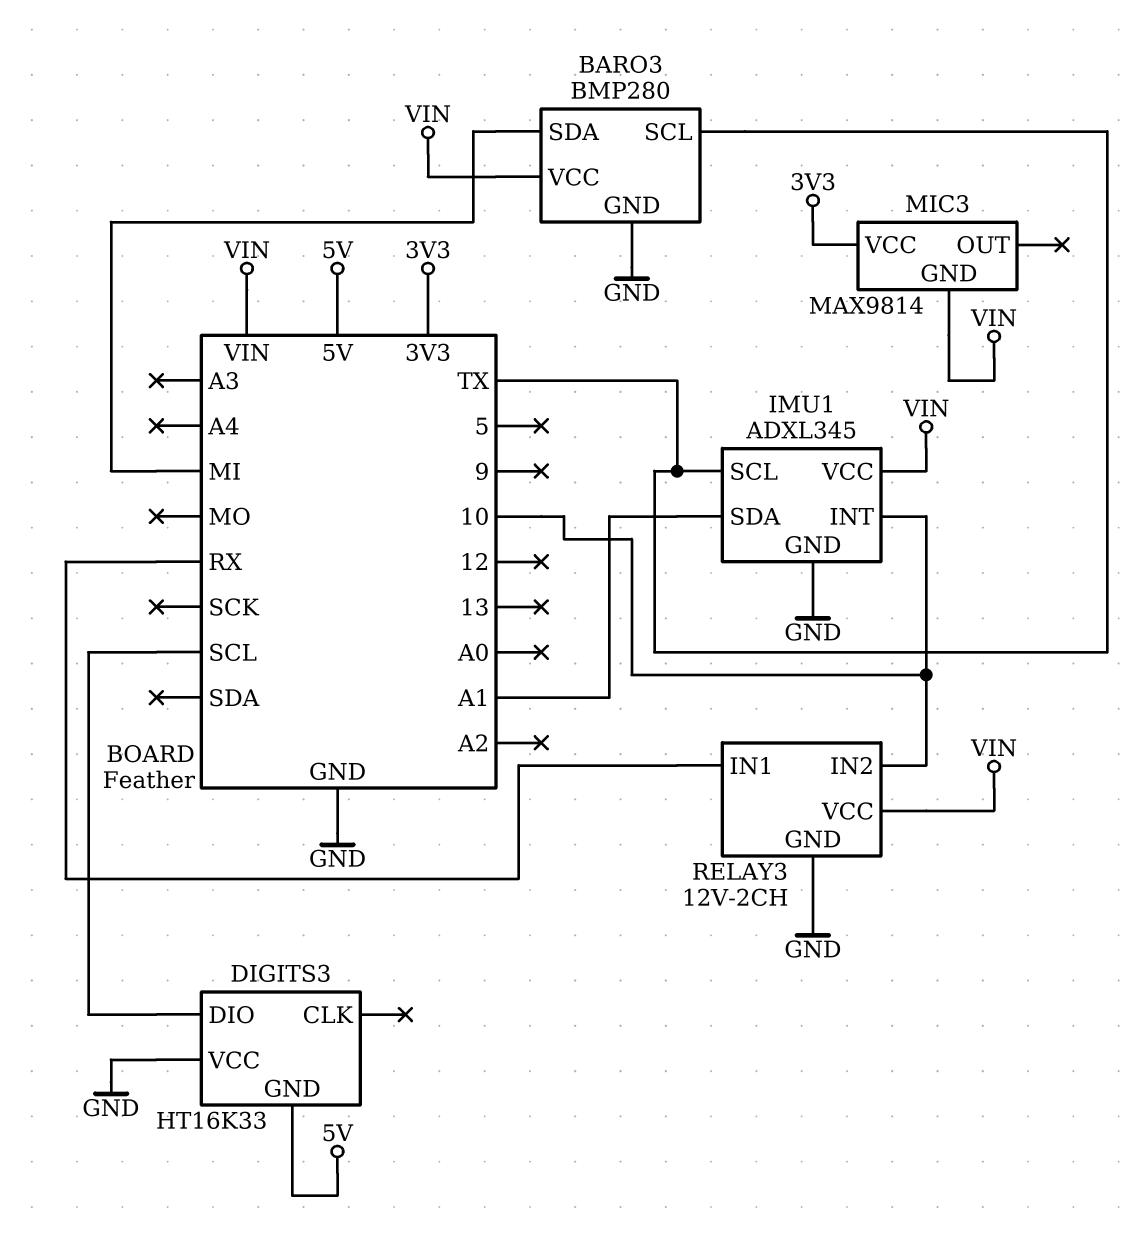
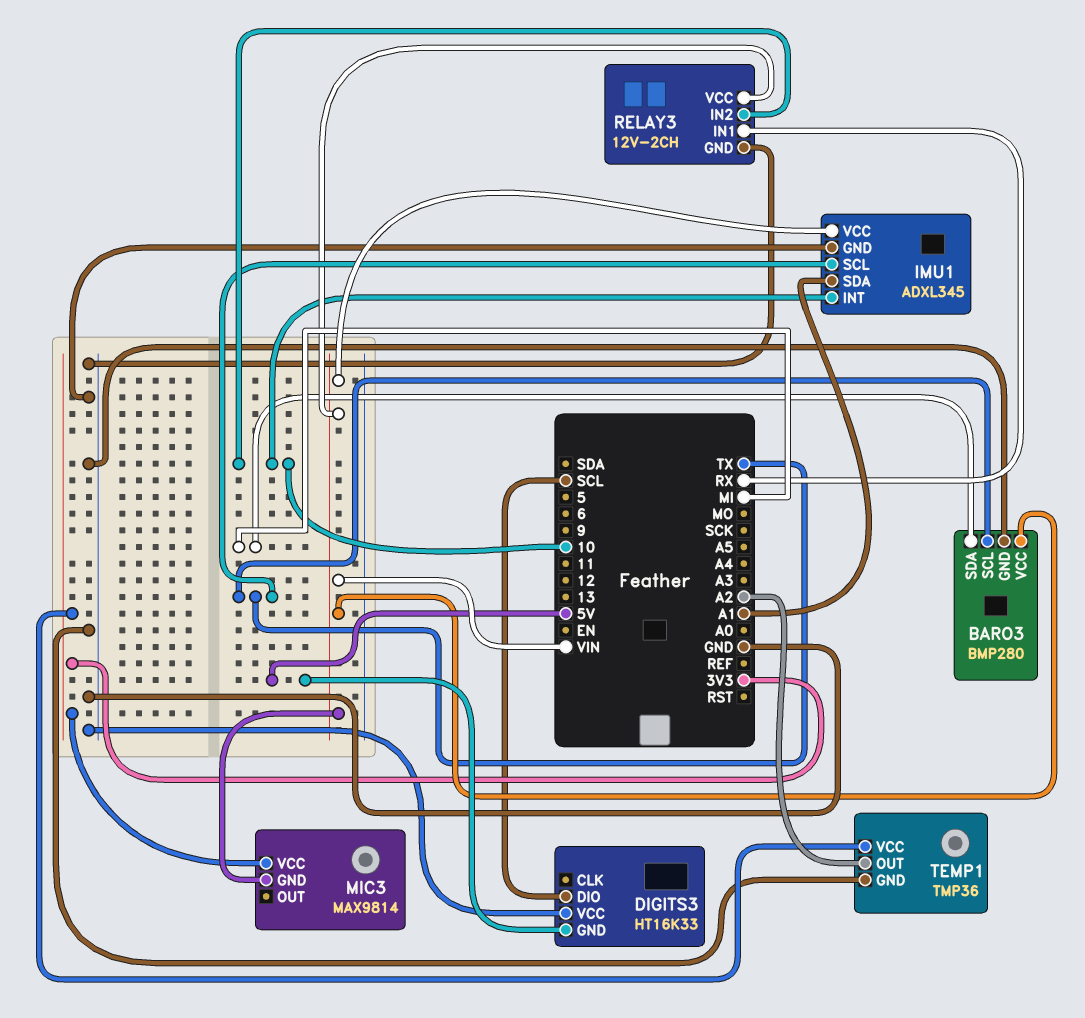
TEMP1: none -> TMP36
TEMP1 pin GND: none -> GND
TEMP1 pin OUT: none -> A2
TEMP1 pin VCC: none -> 3V3

